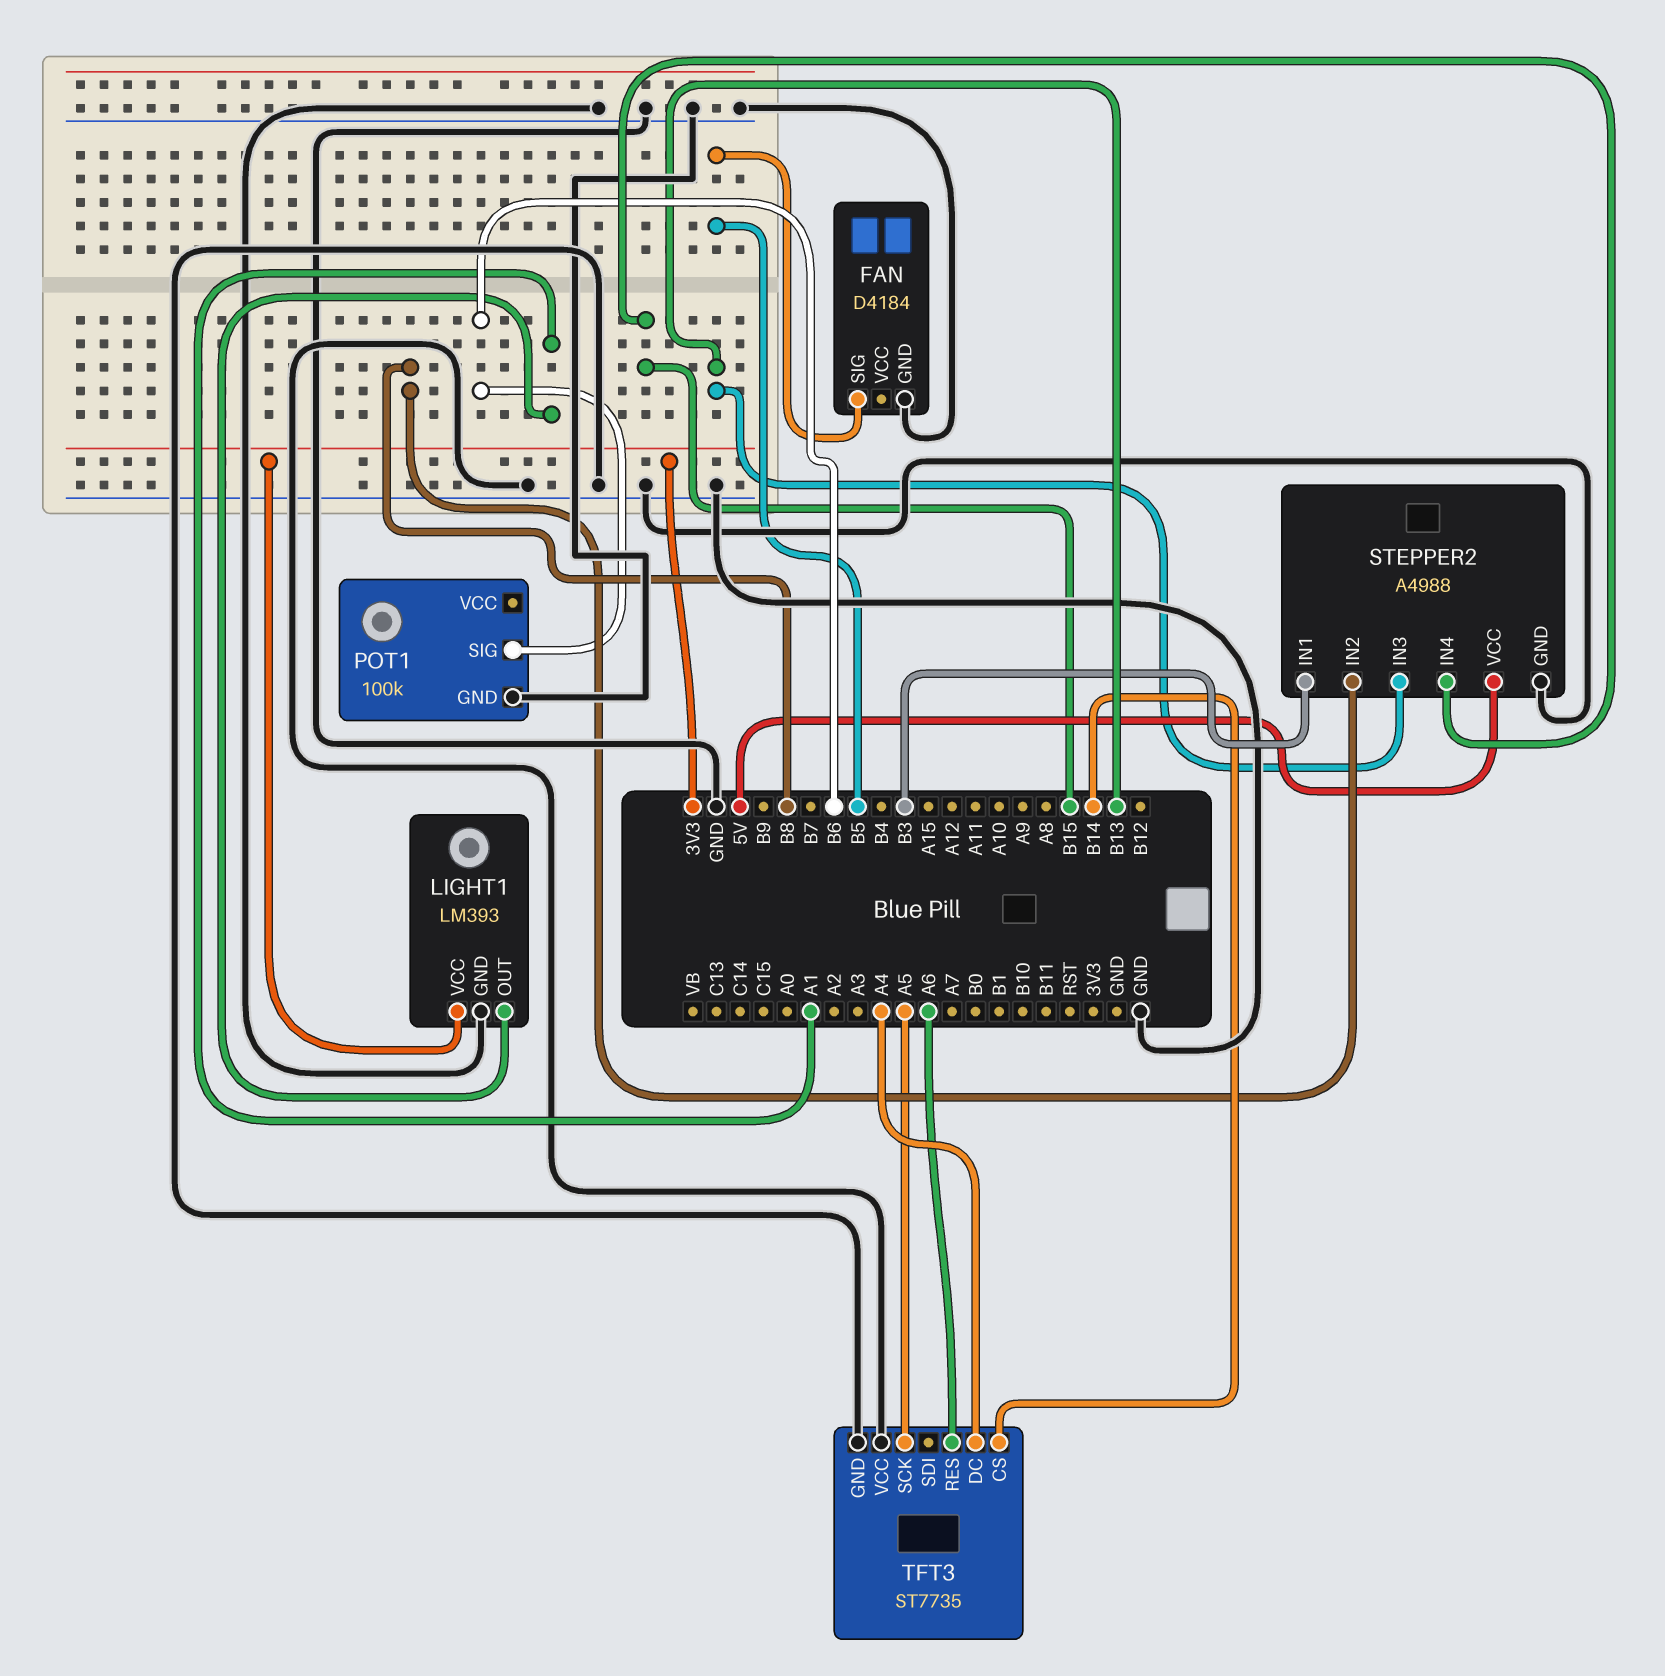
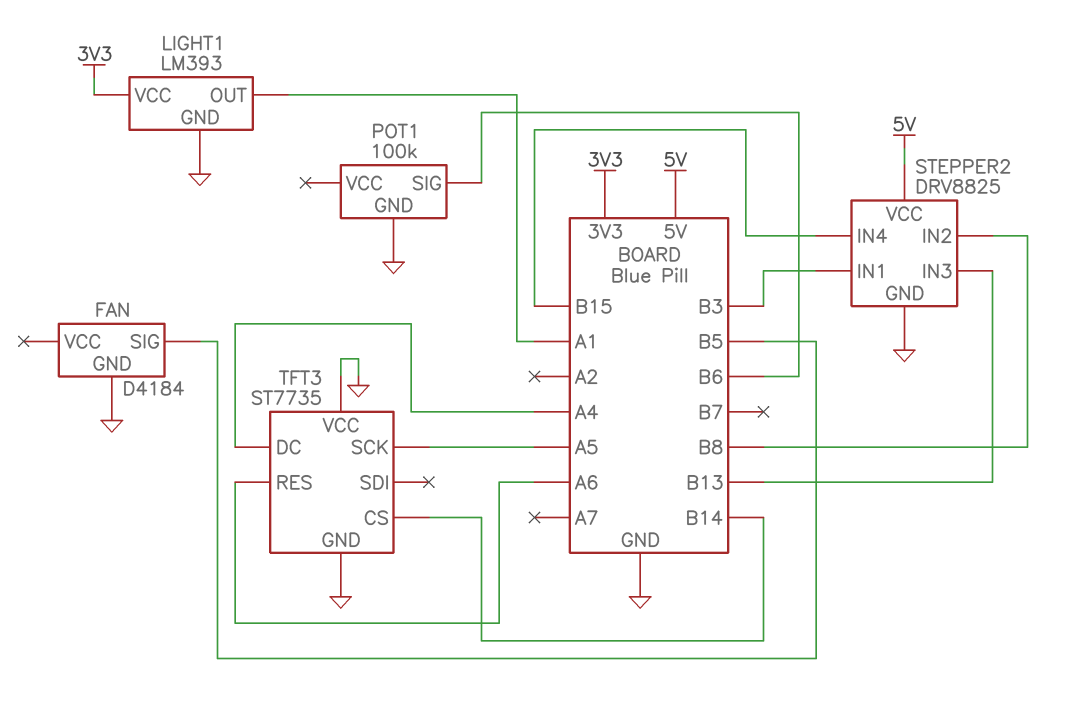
STEPPER2: A4988 -> DRV8825

